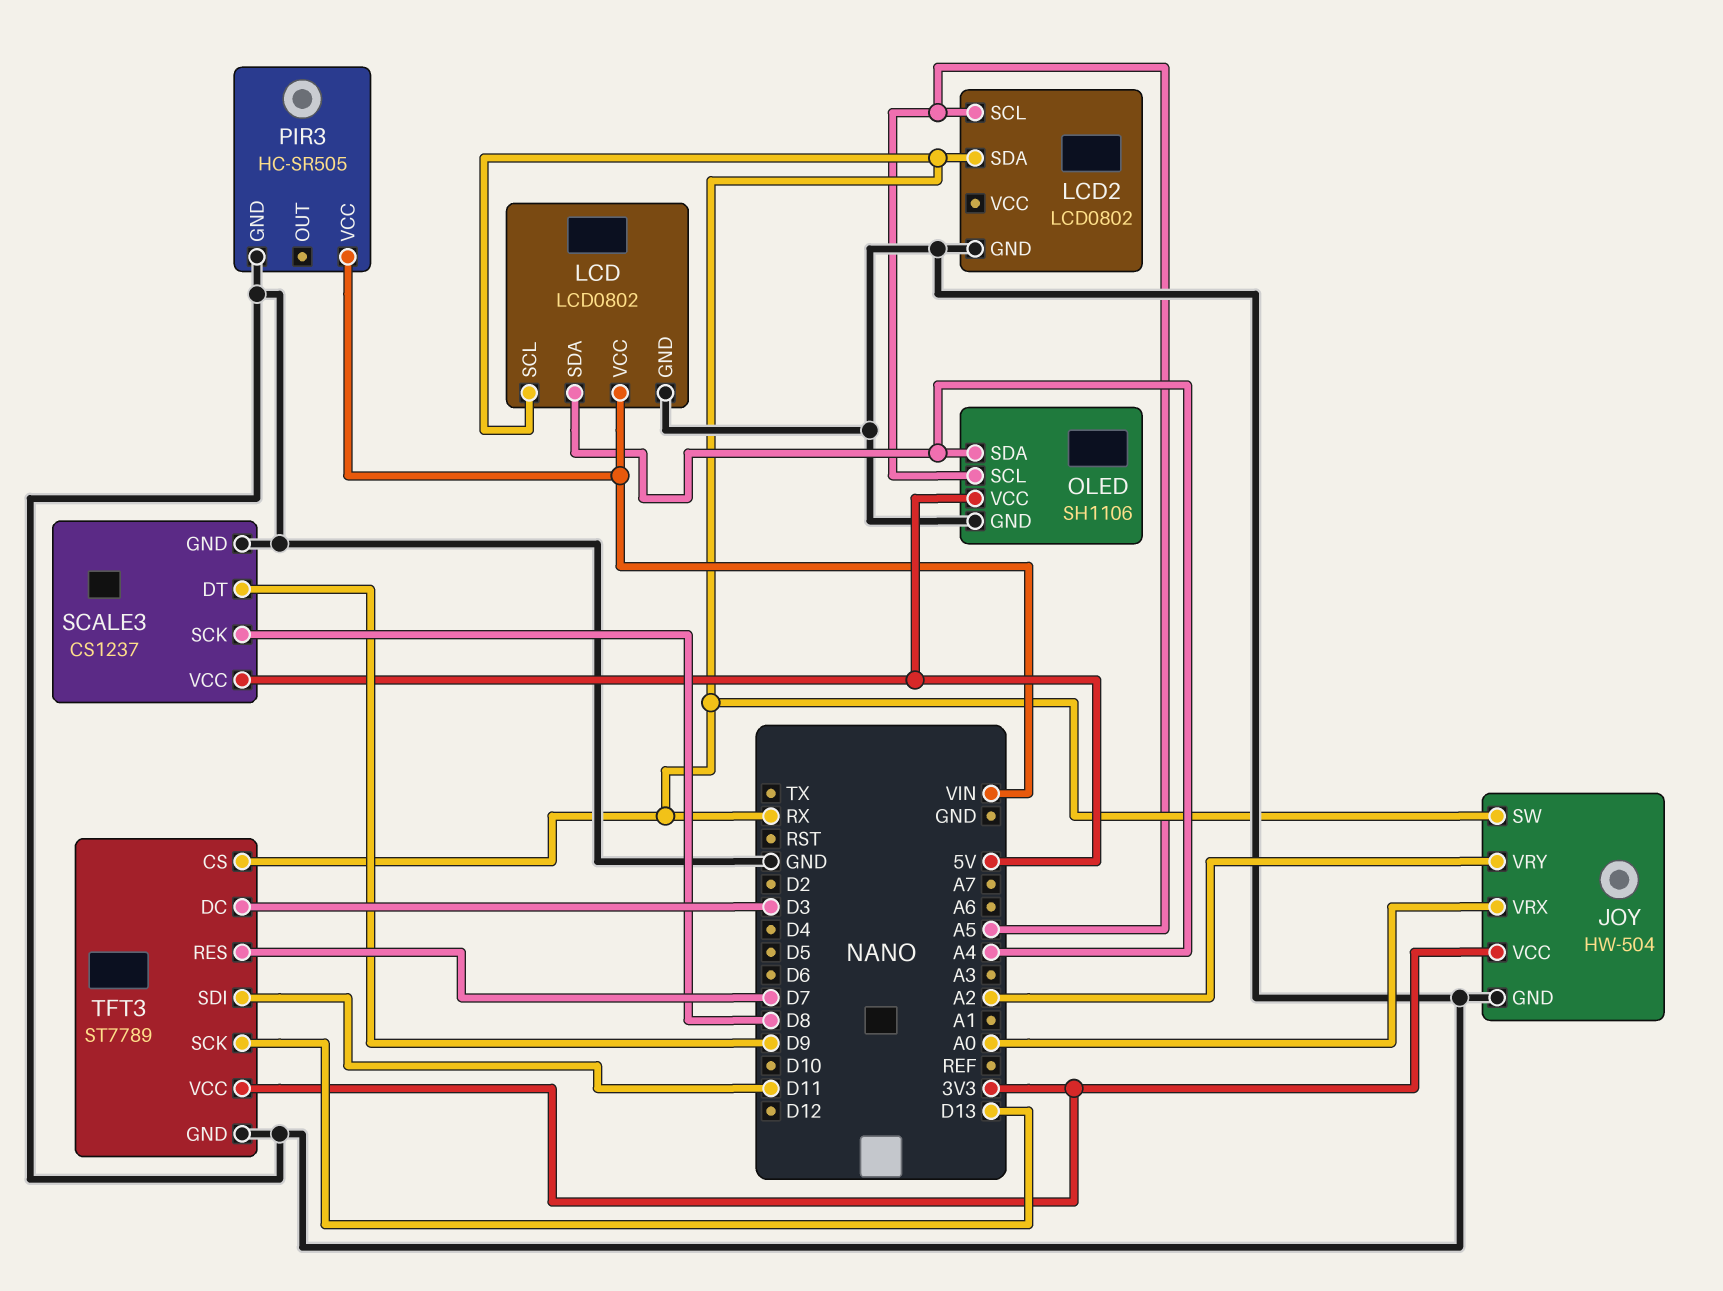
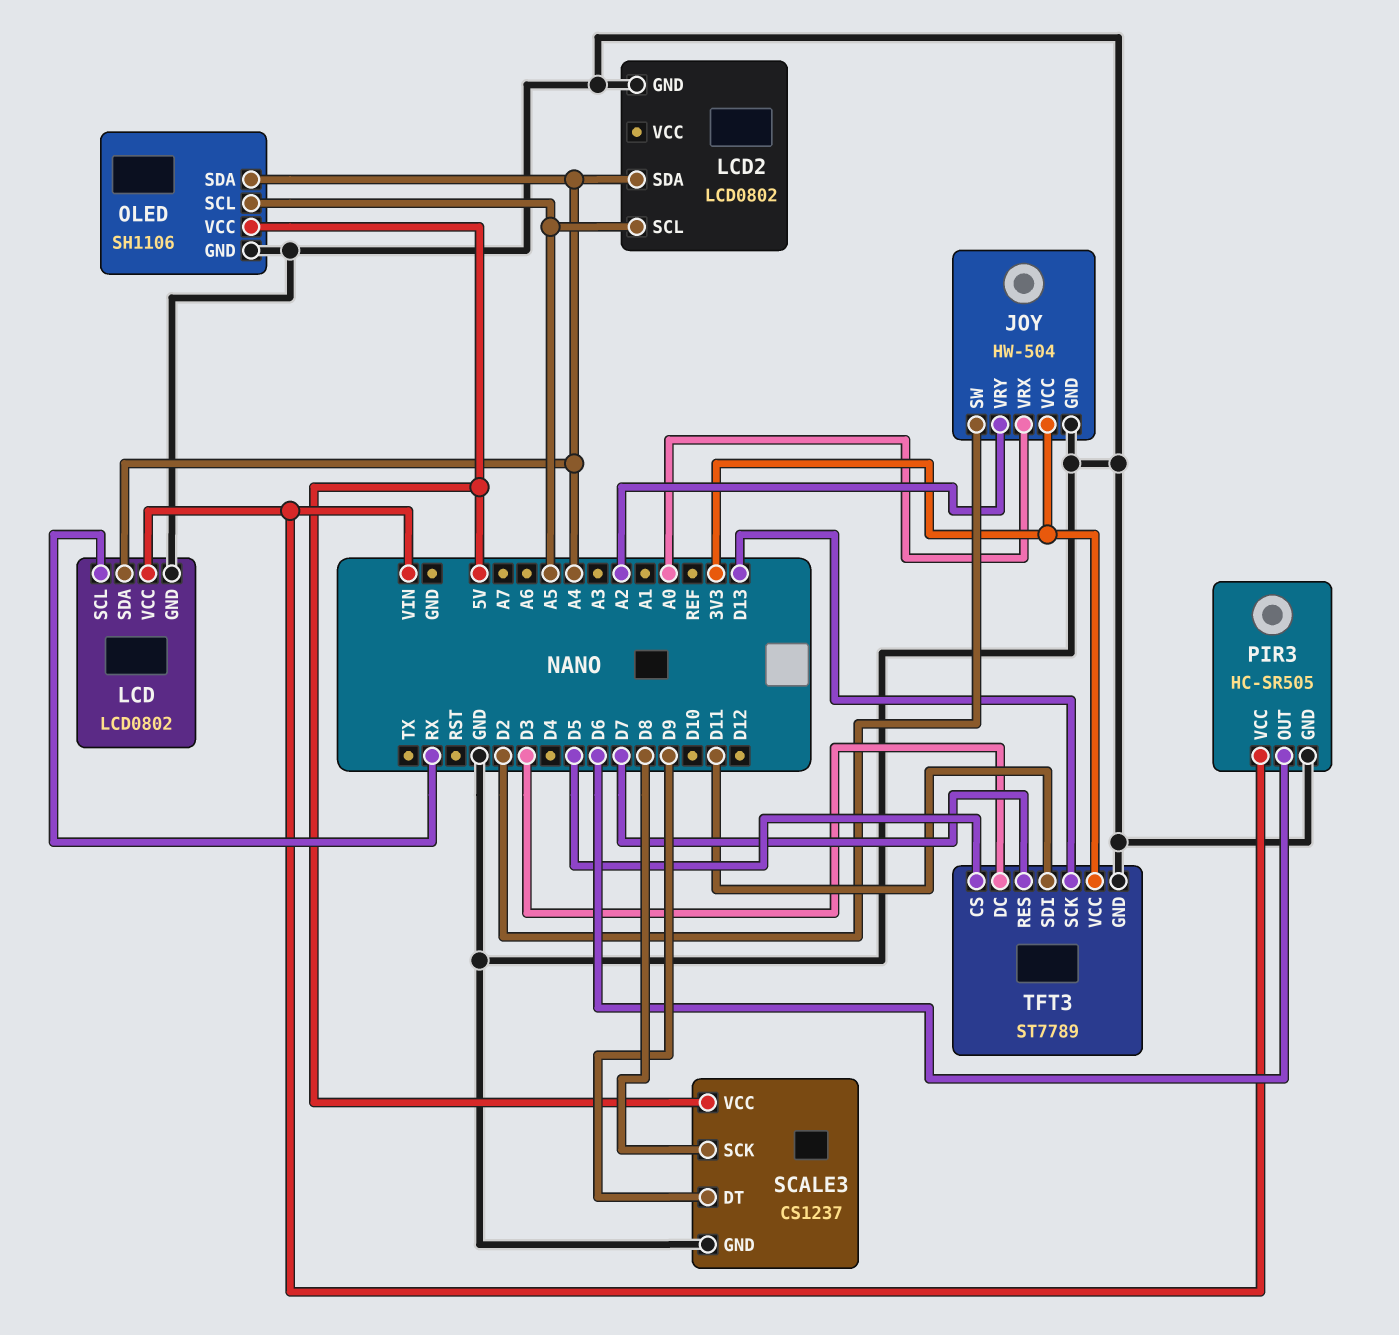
JOY pin SW: RX -> D2
LCD2 pin SDA: RX -> A4
PIR3 pin OUT: none -> D6
TFT3 pin CS: RX -> D5

